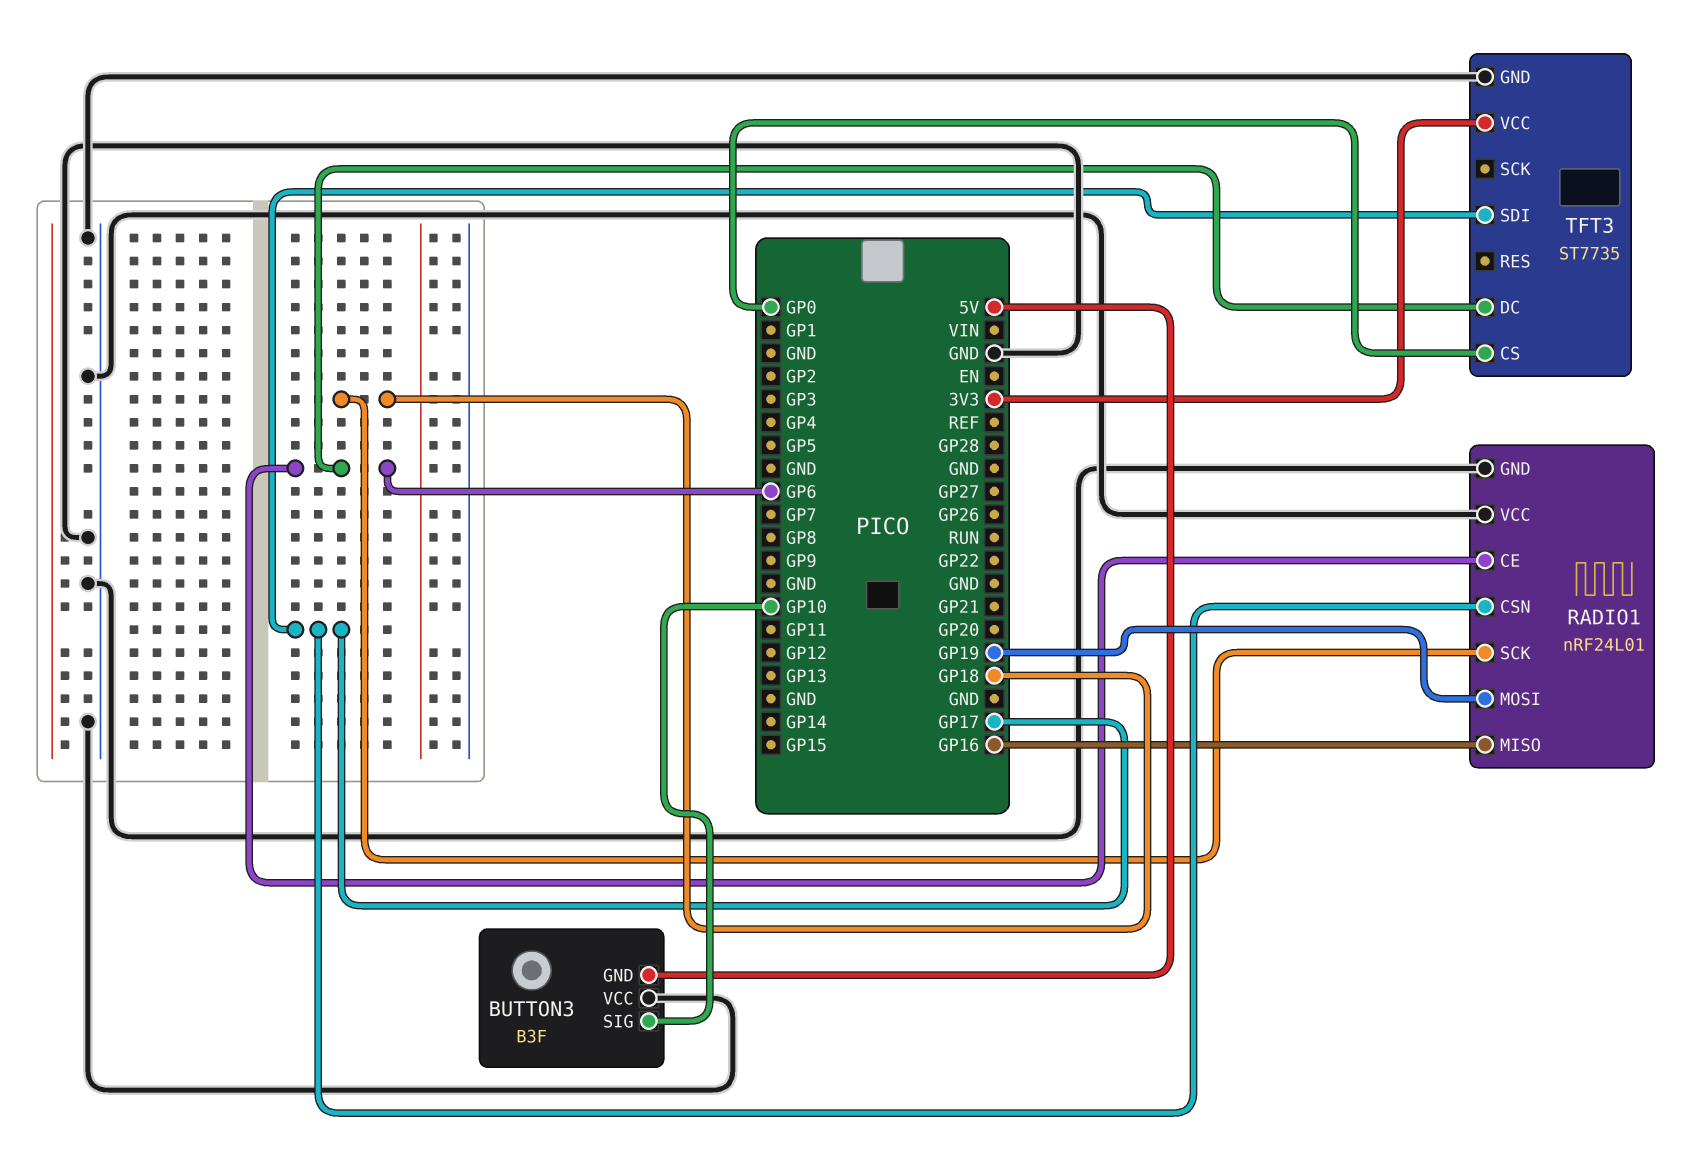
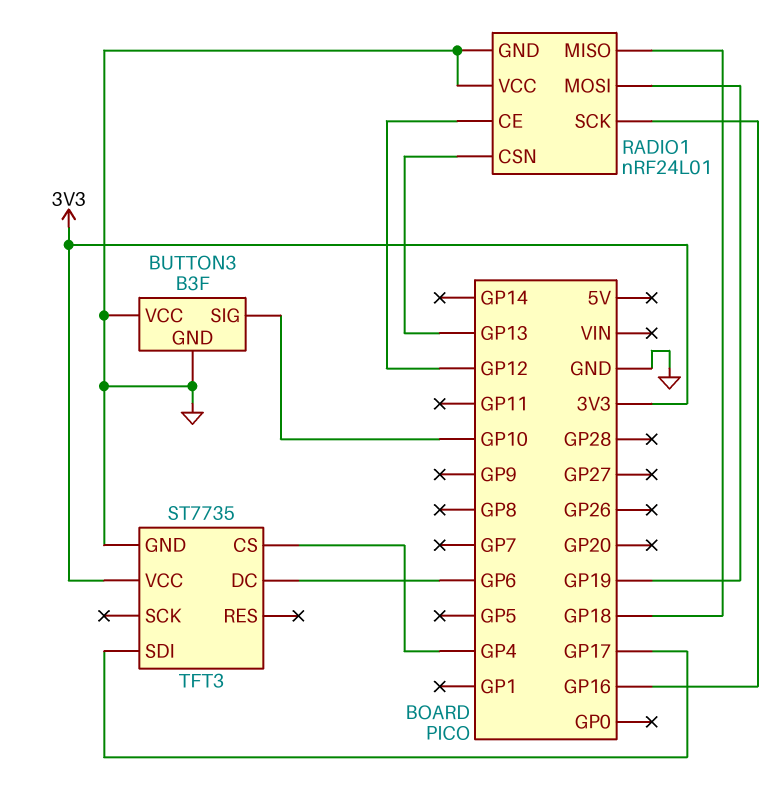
BUTTON3 pin GND: 5V -> GND
RADIO1 pin CE: GP6 -> GP12
RADIO1 pin CSN: GP17 -> GP13
RADIO1 pin MISO: GP16 -> GP18
RADIO1 pin SCK: GP18 -> GP16
TFT3 pin CS: GP0 -> GP4

